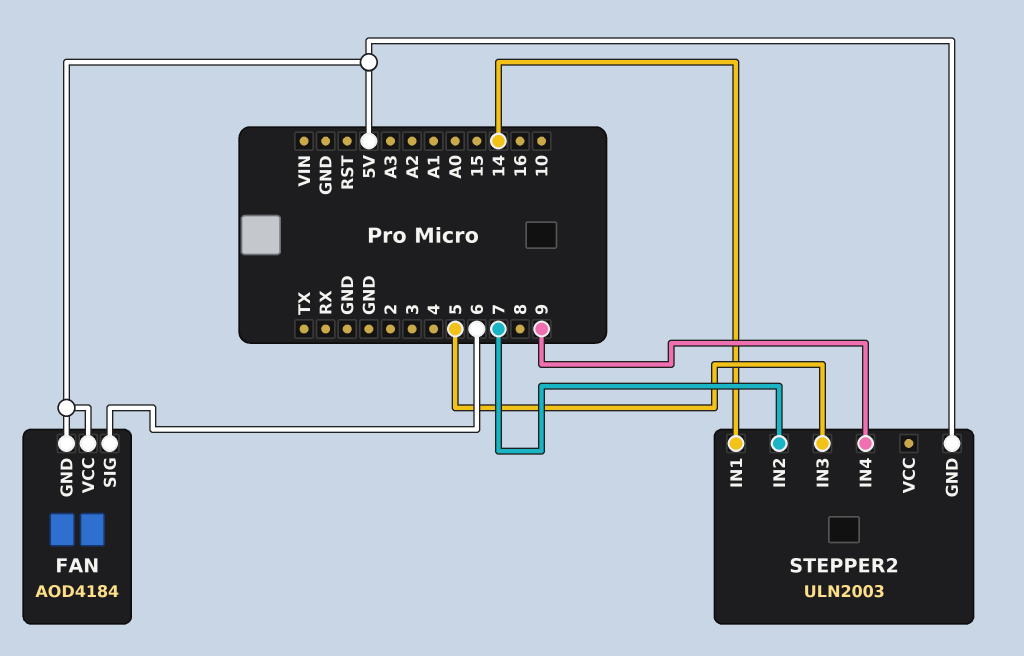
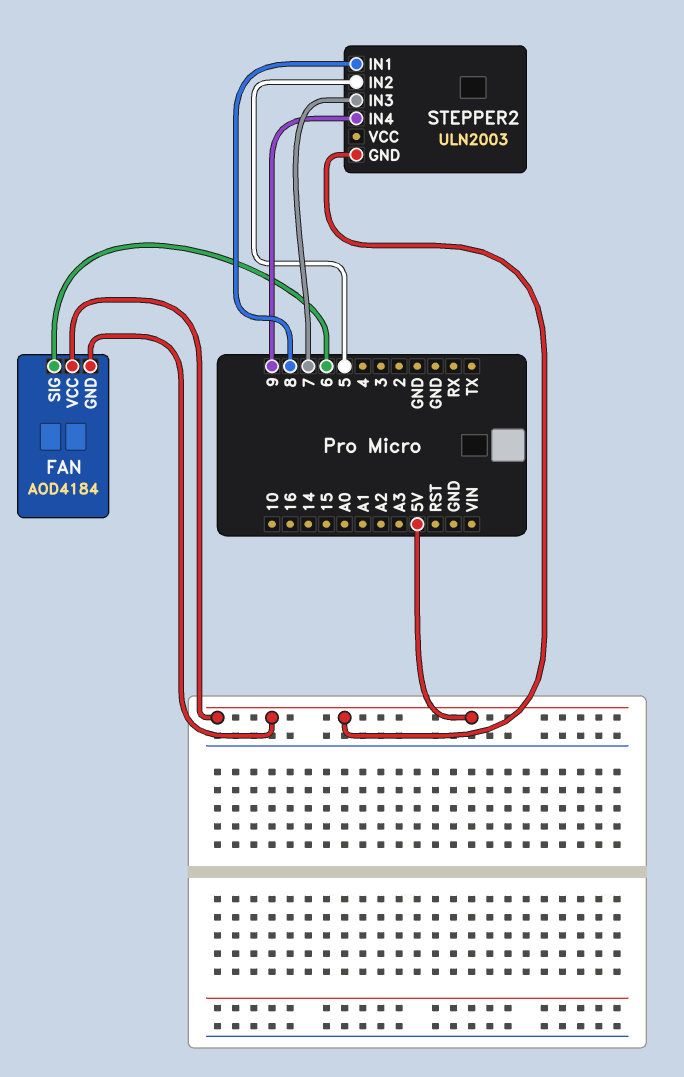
STEPPER2 pin IN1: 14 -> 8
STEPPER2 pin IN2: 7 -> 5
STEPPER2 pin IN3: 5 -> 7

